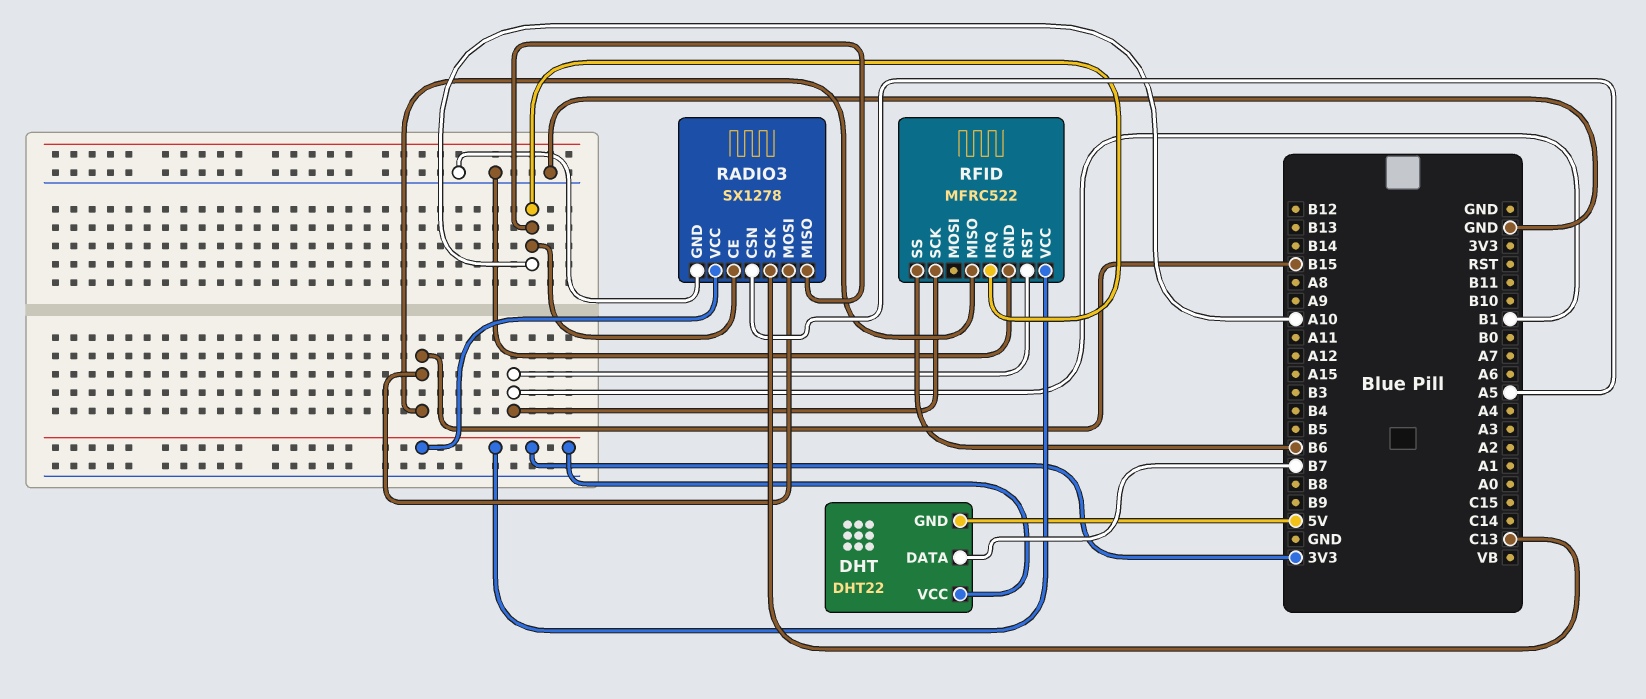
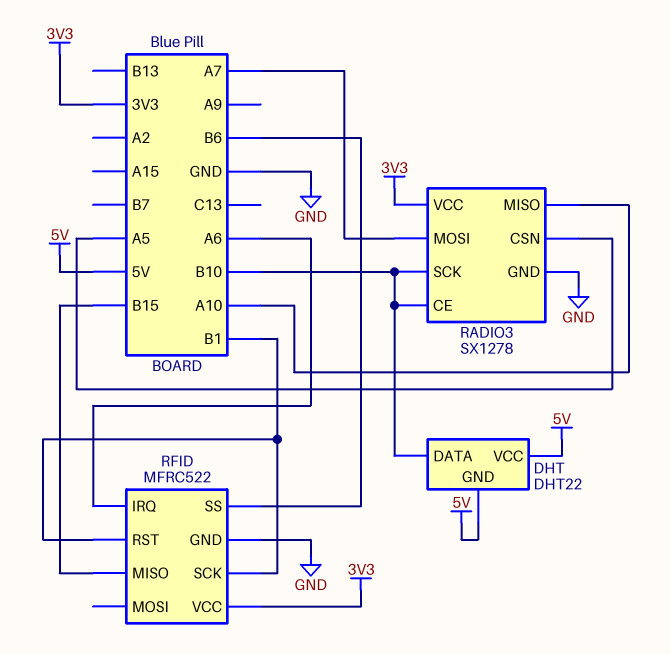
DHT pin DATA: B7 -> B10
DHT pin VCC: 3V3 -> 5V
RADIO3 pin CE: A10 -> B10
RADIO3 pin MOSI: B15 -> A7
RADIO3 pin SCK: C13 -> B10
RFID pin IRQ: A10 -> A6

